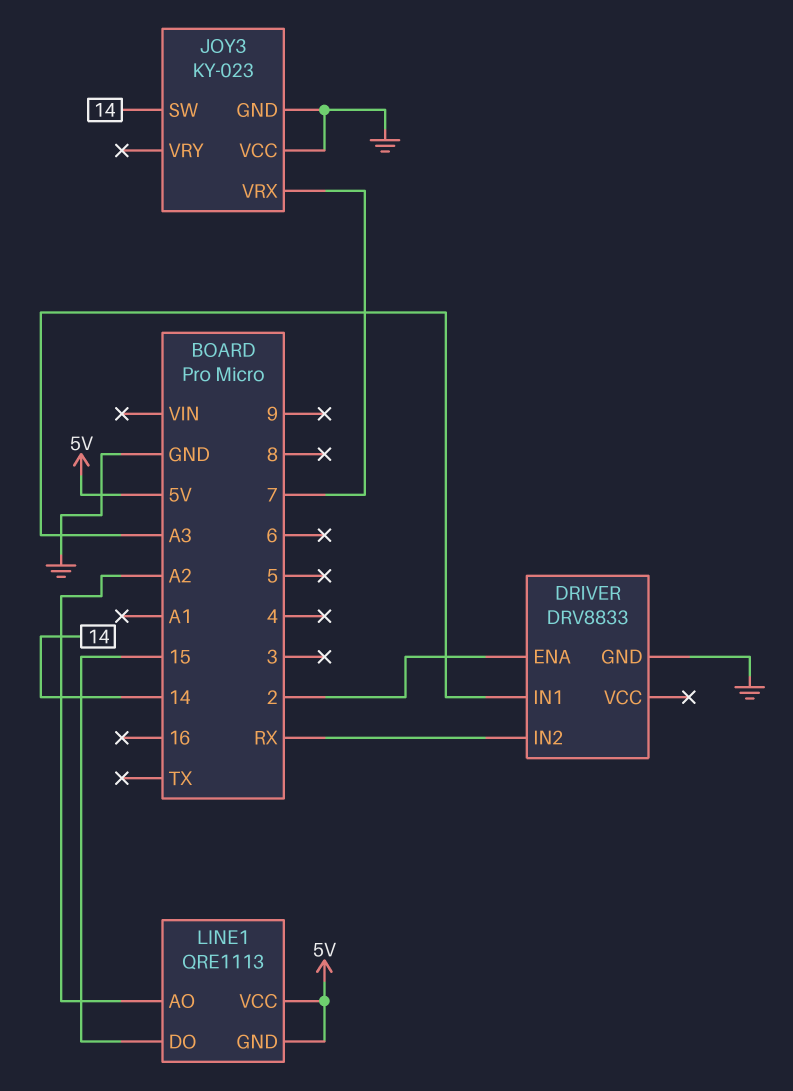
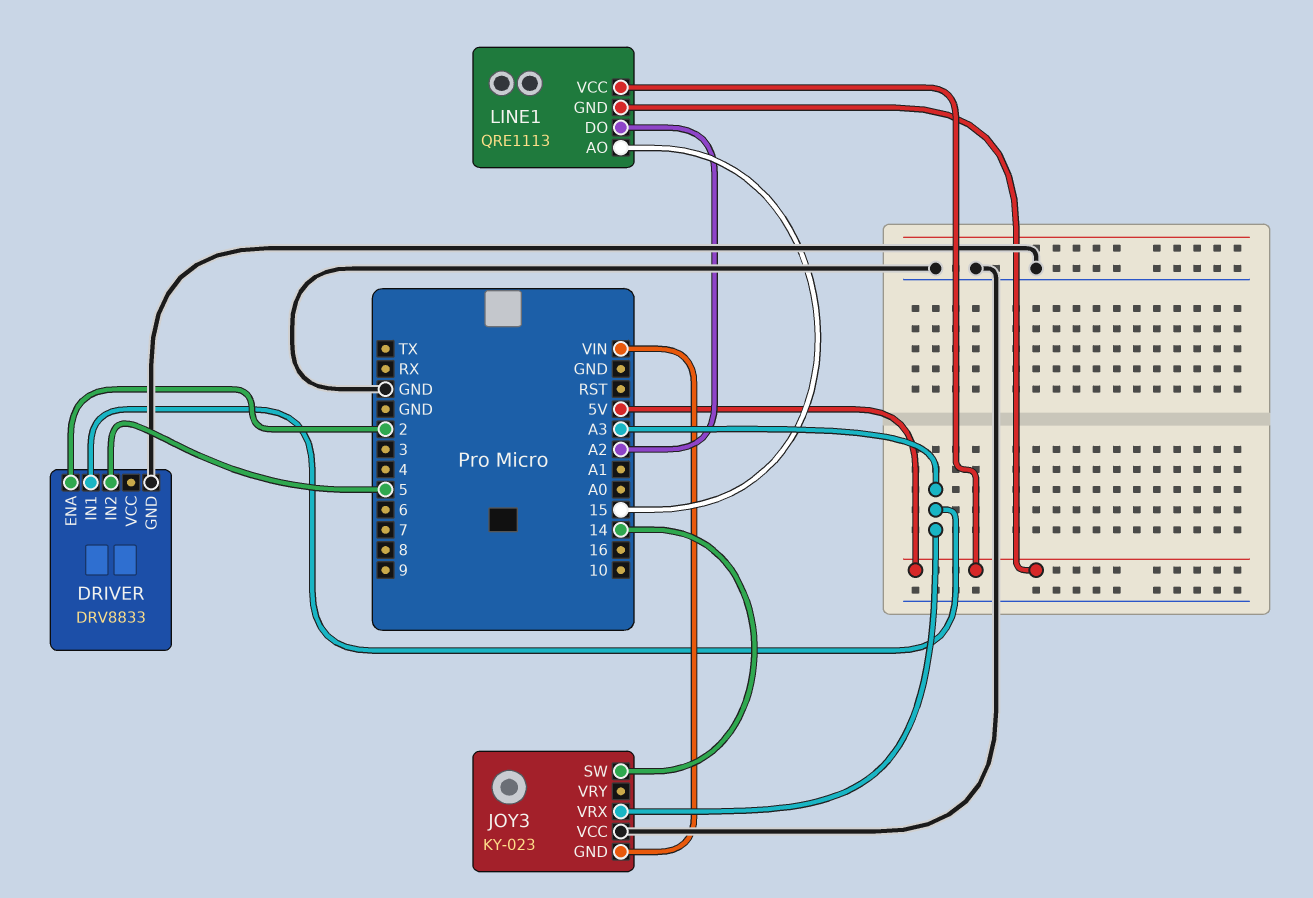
DRIVER pin IN2: RX -> 5
JOY3 pin GND: GND -> VIN
JOY3 pin VRX: 7 -> A3
LINE1 pin AO: A2 -> 15
LINE1 pin DO: 15 -> A2

